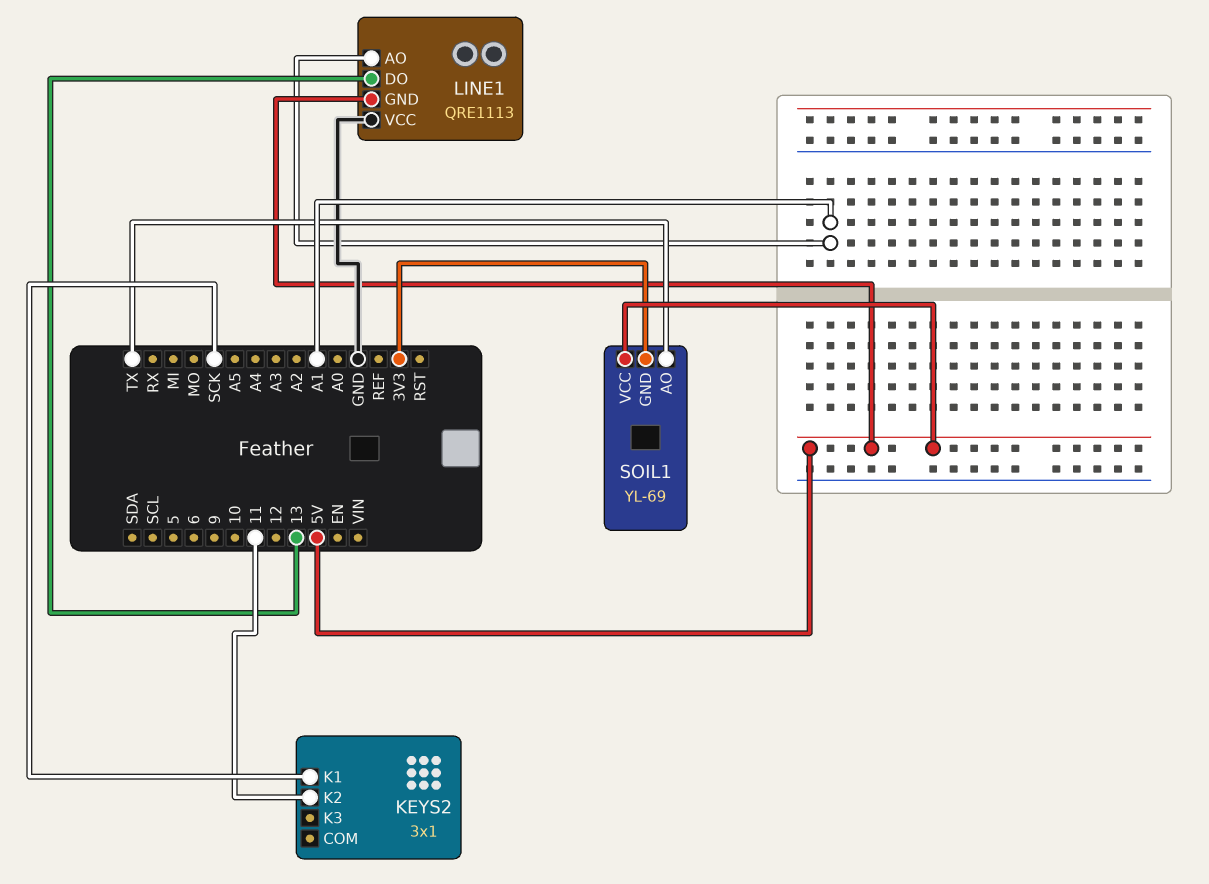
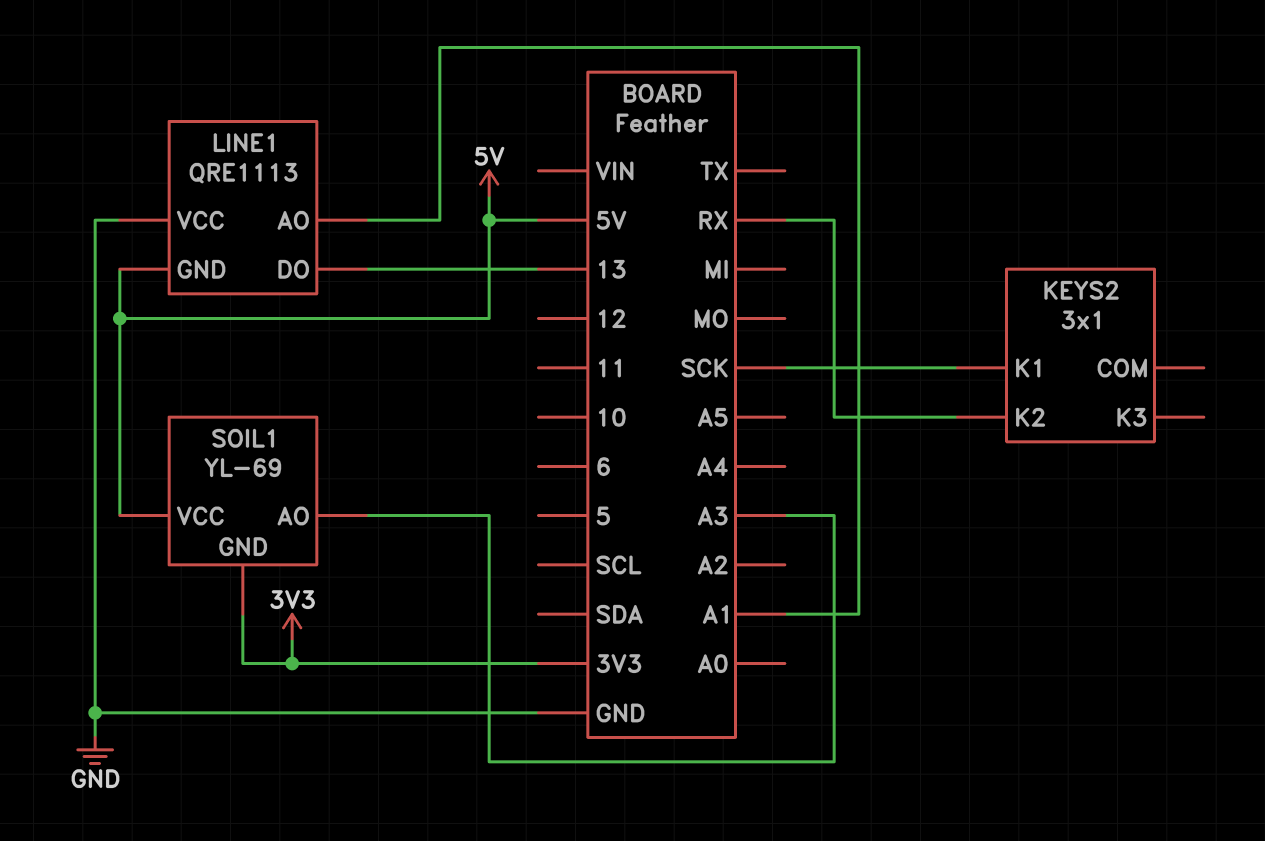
KEYS2 pin K2: 11 -> RX
SOIL1 pin AO: TX -> A3

